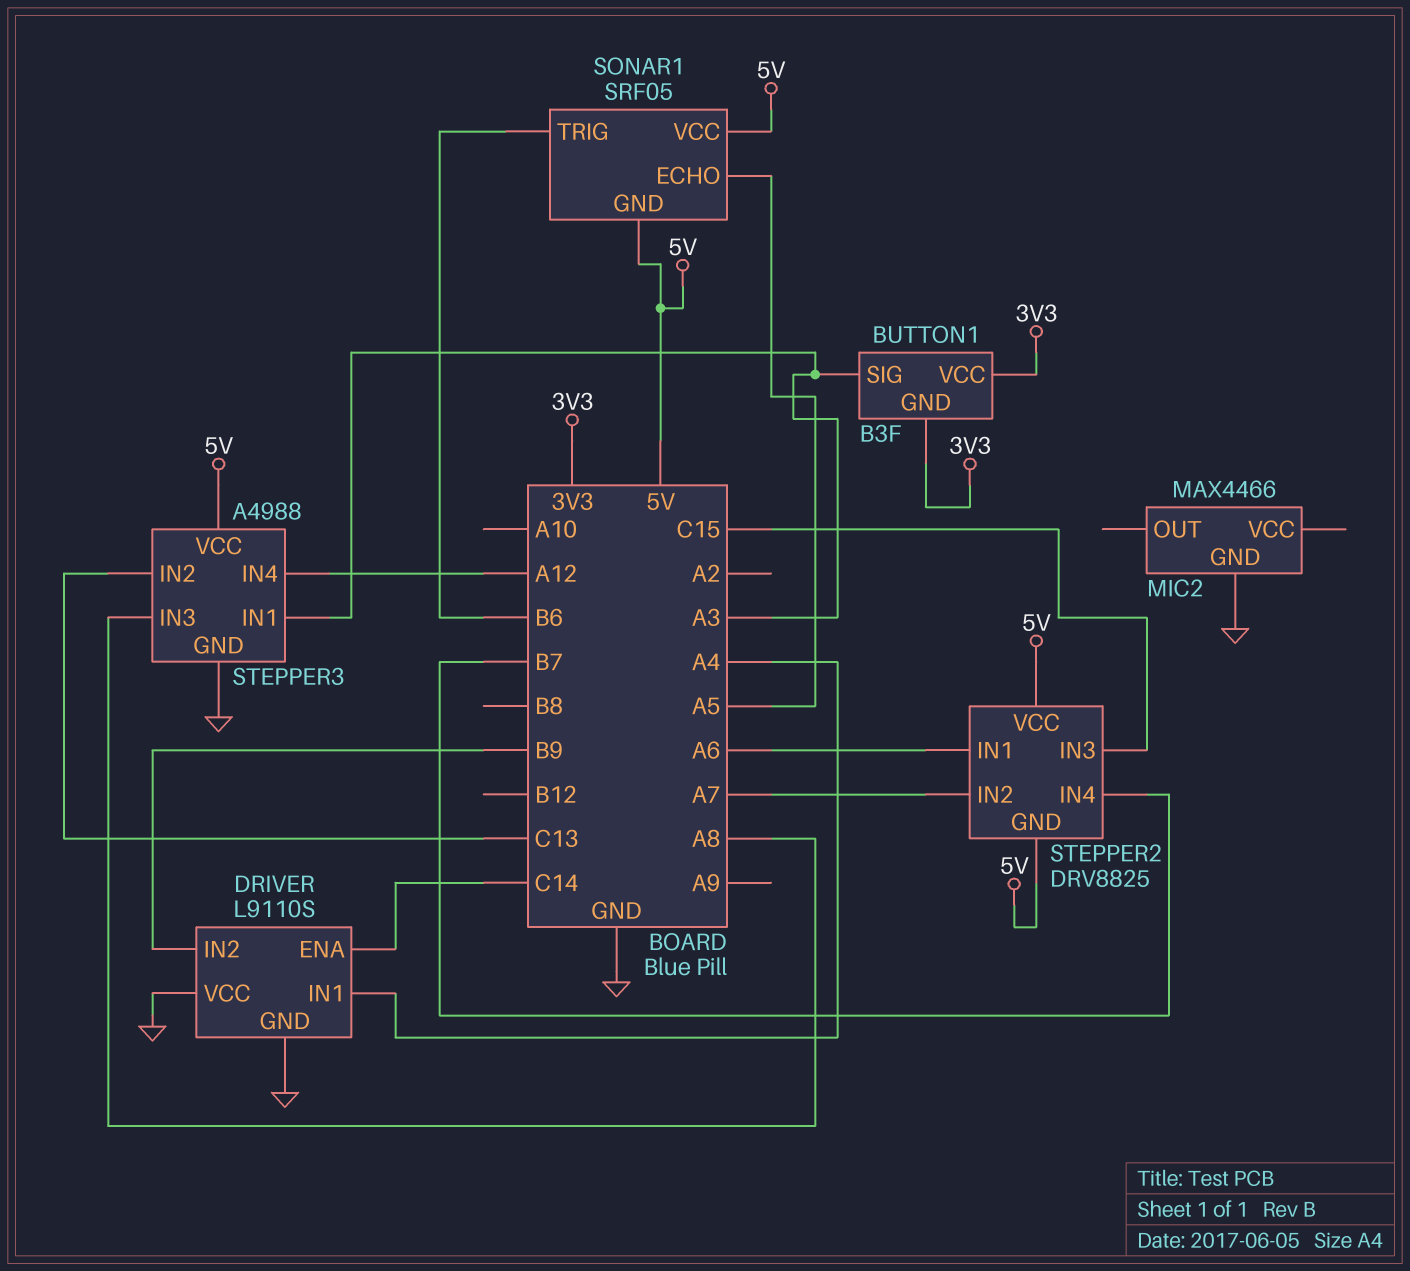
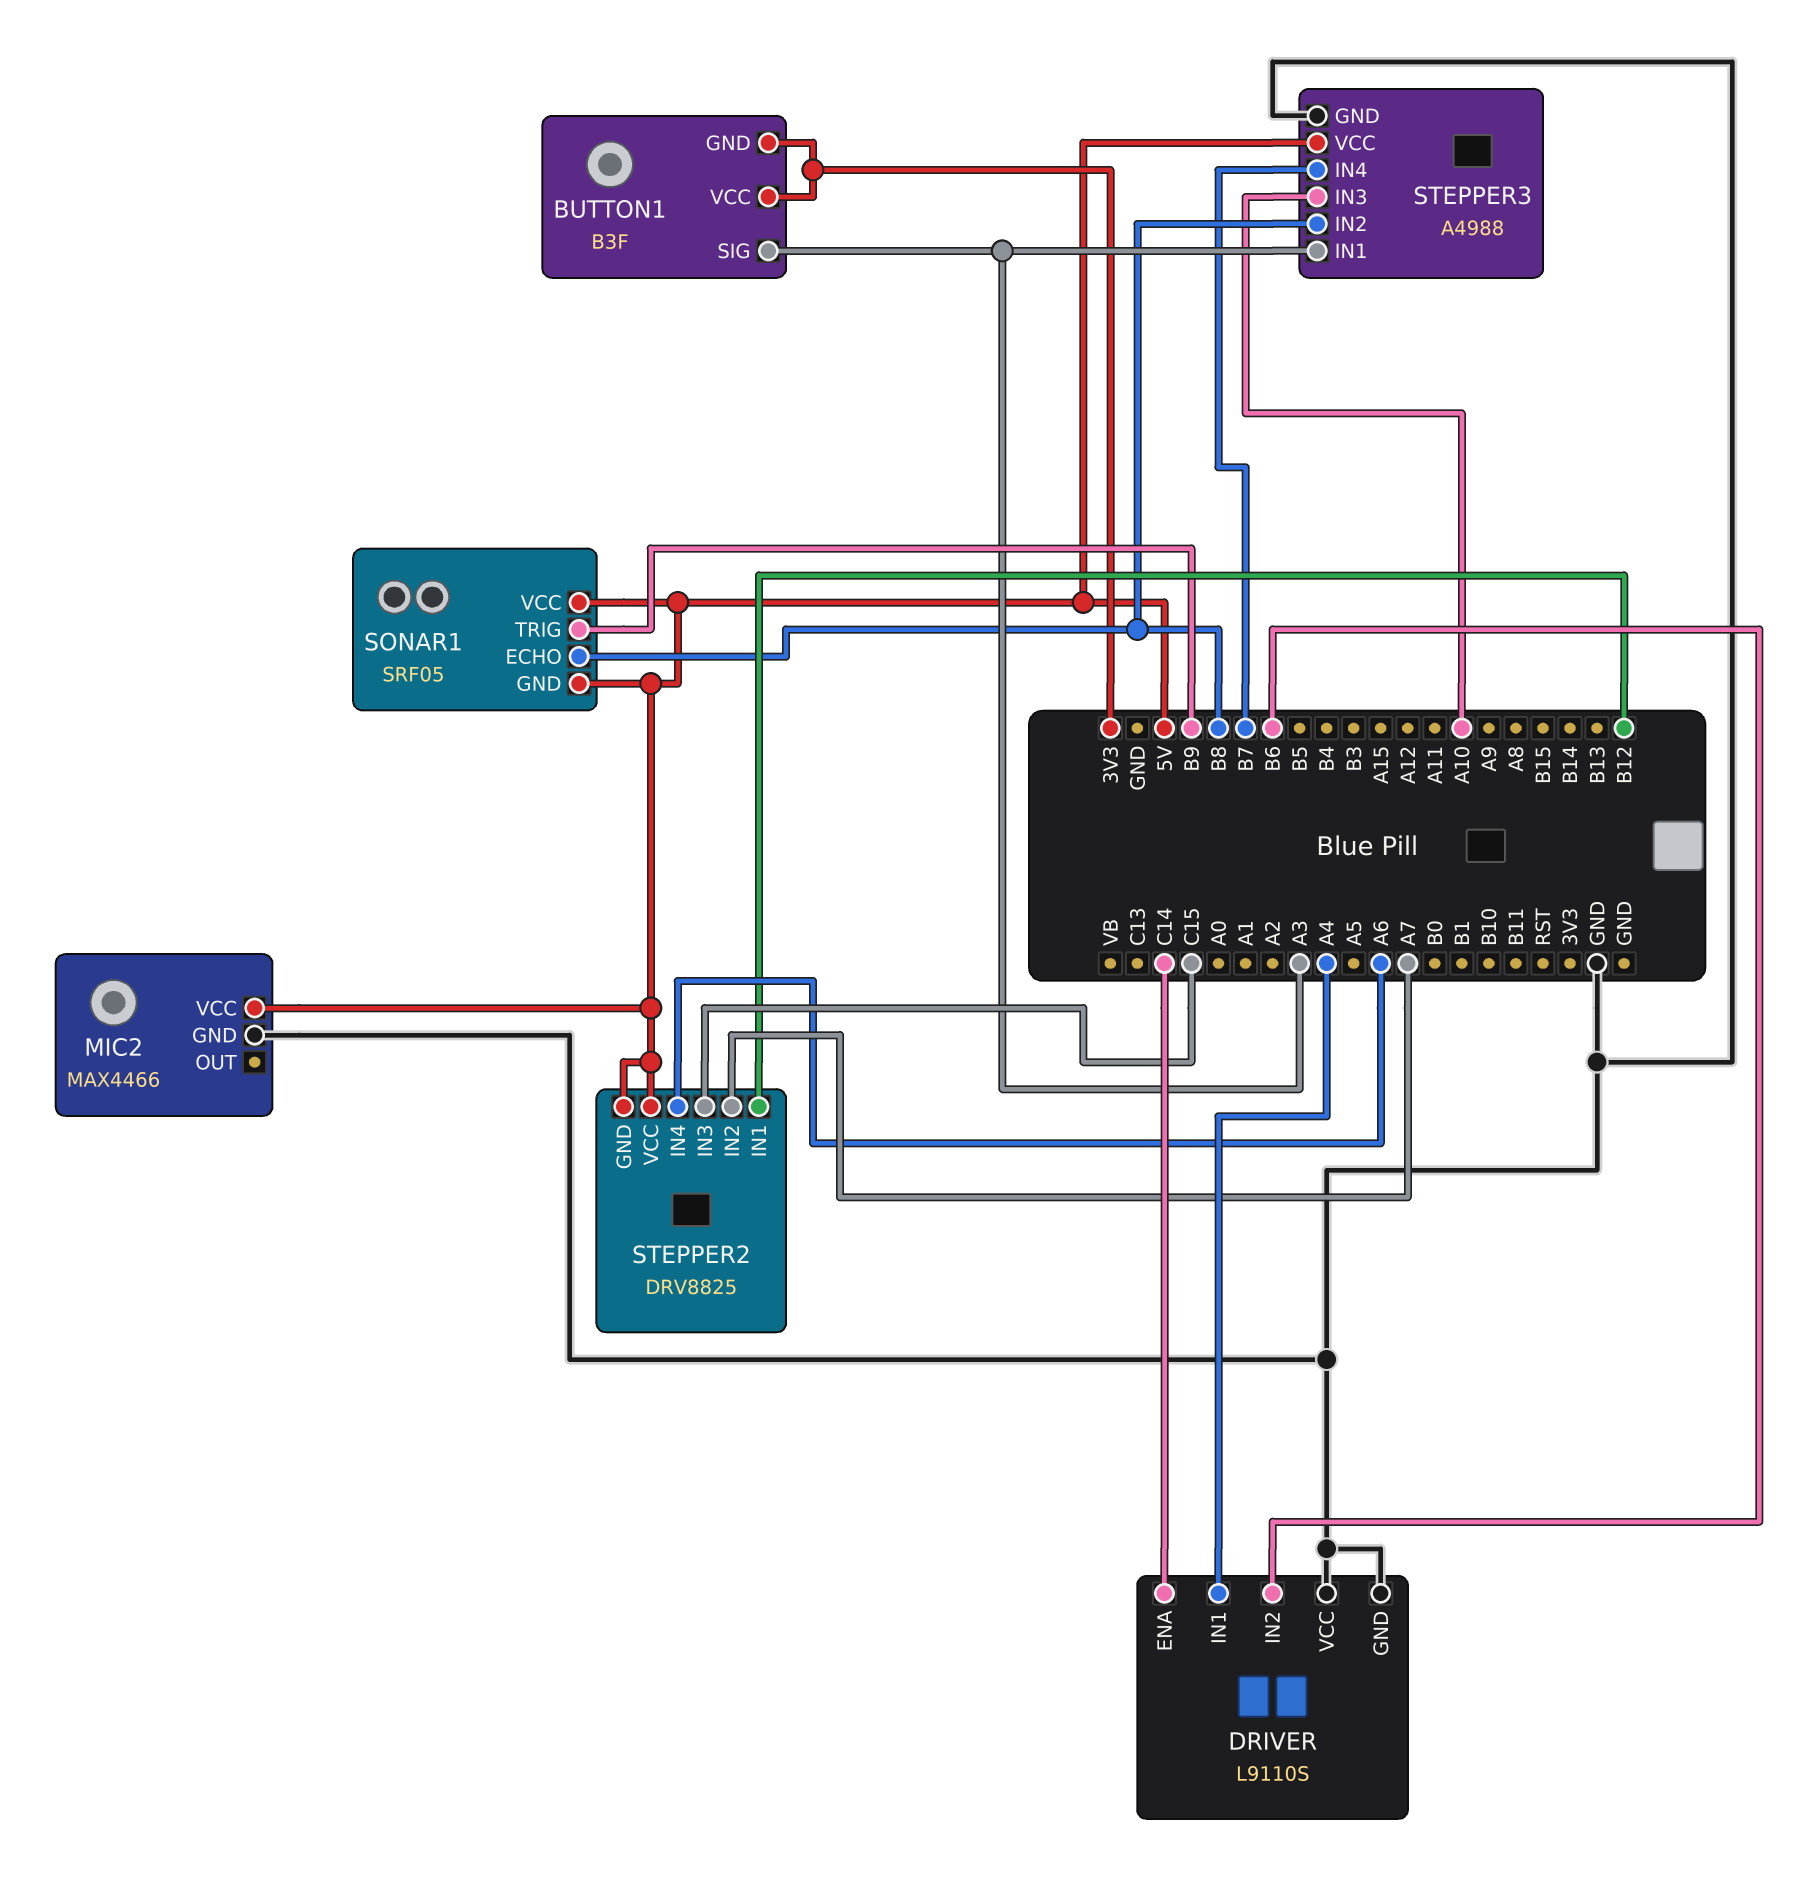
DRIVER pin IN2: B9 -> B6
MIC2 pin VCC: none -> 5V
SONAR1 pin ECHO: A5 -> B8
SONAR1 pin TRIG: B6 -> B9
STEPPER2 pin IN1: A6 -> B12
STEPPER2 pin IN4: B7 -> A6
STEPPER3 pin IN2: C13 -> B8
STEPPER3 pin IN3: A8 -> A10
STEPPER3 pin IN4: A12 -> B7

